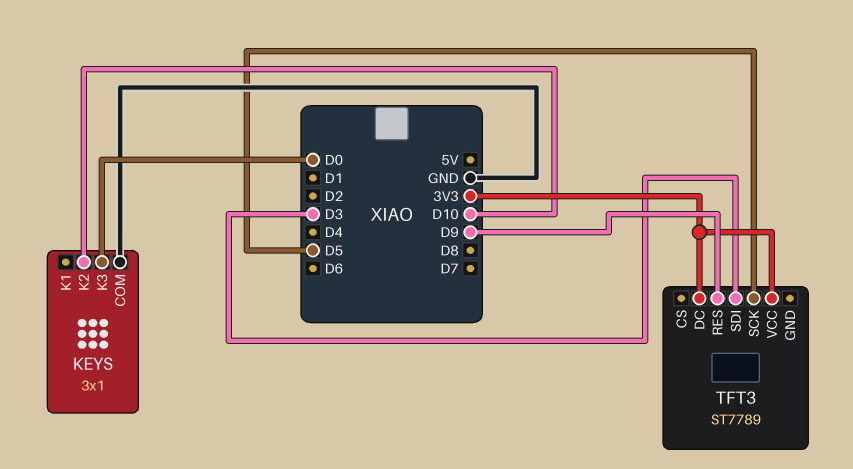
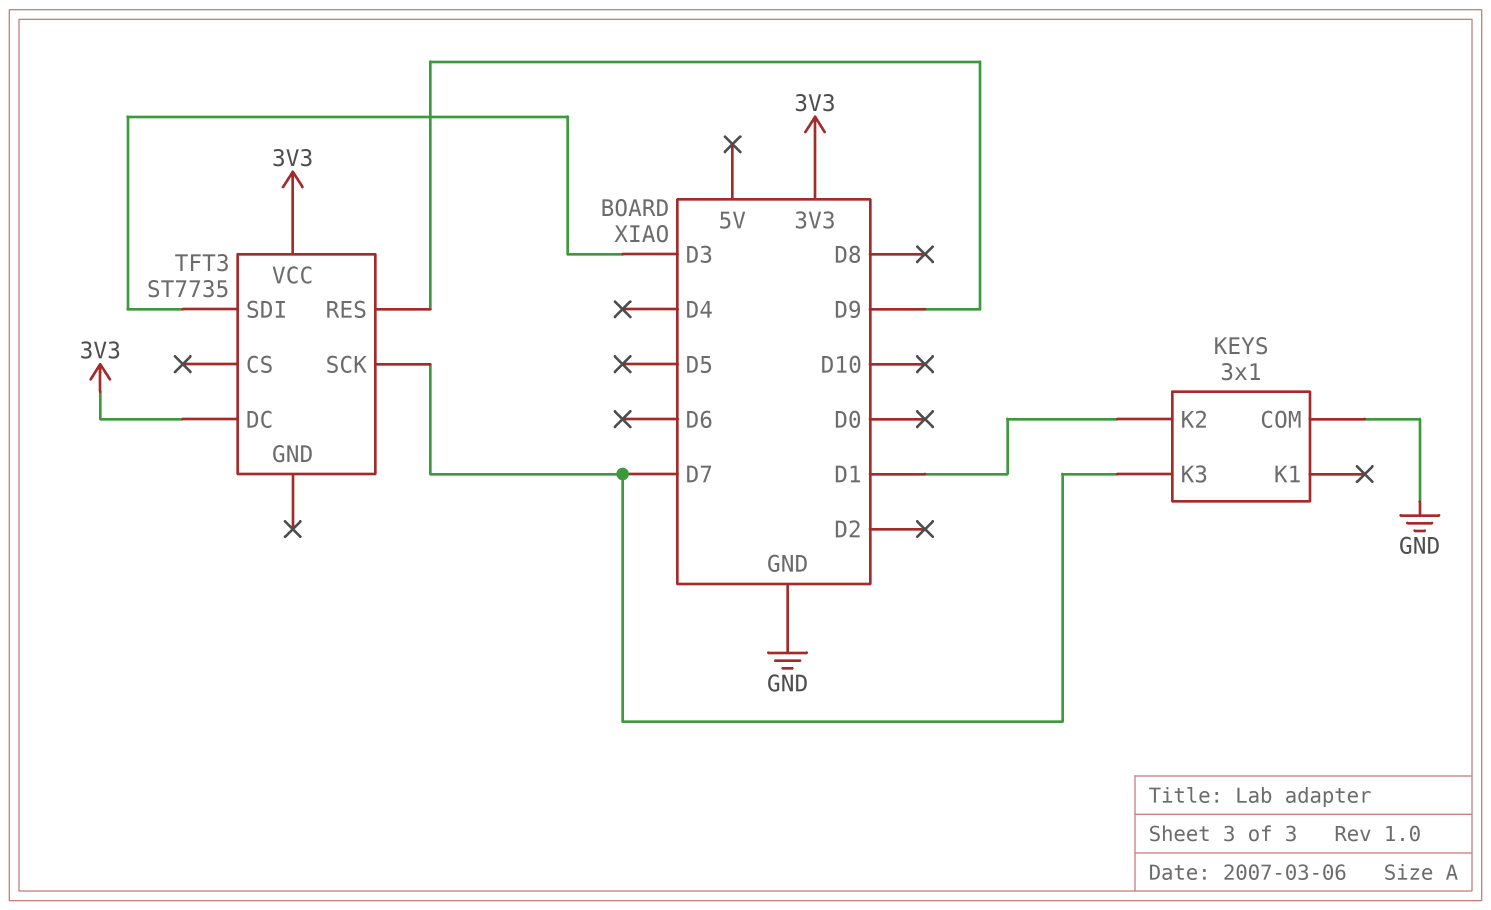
KEYS pin K2: D10 -> D1
KEYS pin K3: D0 -> D7
TFT3: ST7789 -> ST7735
TFT3 pin SCK: D5 -> D7

